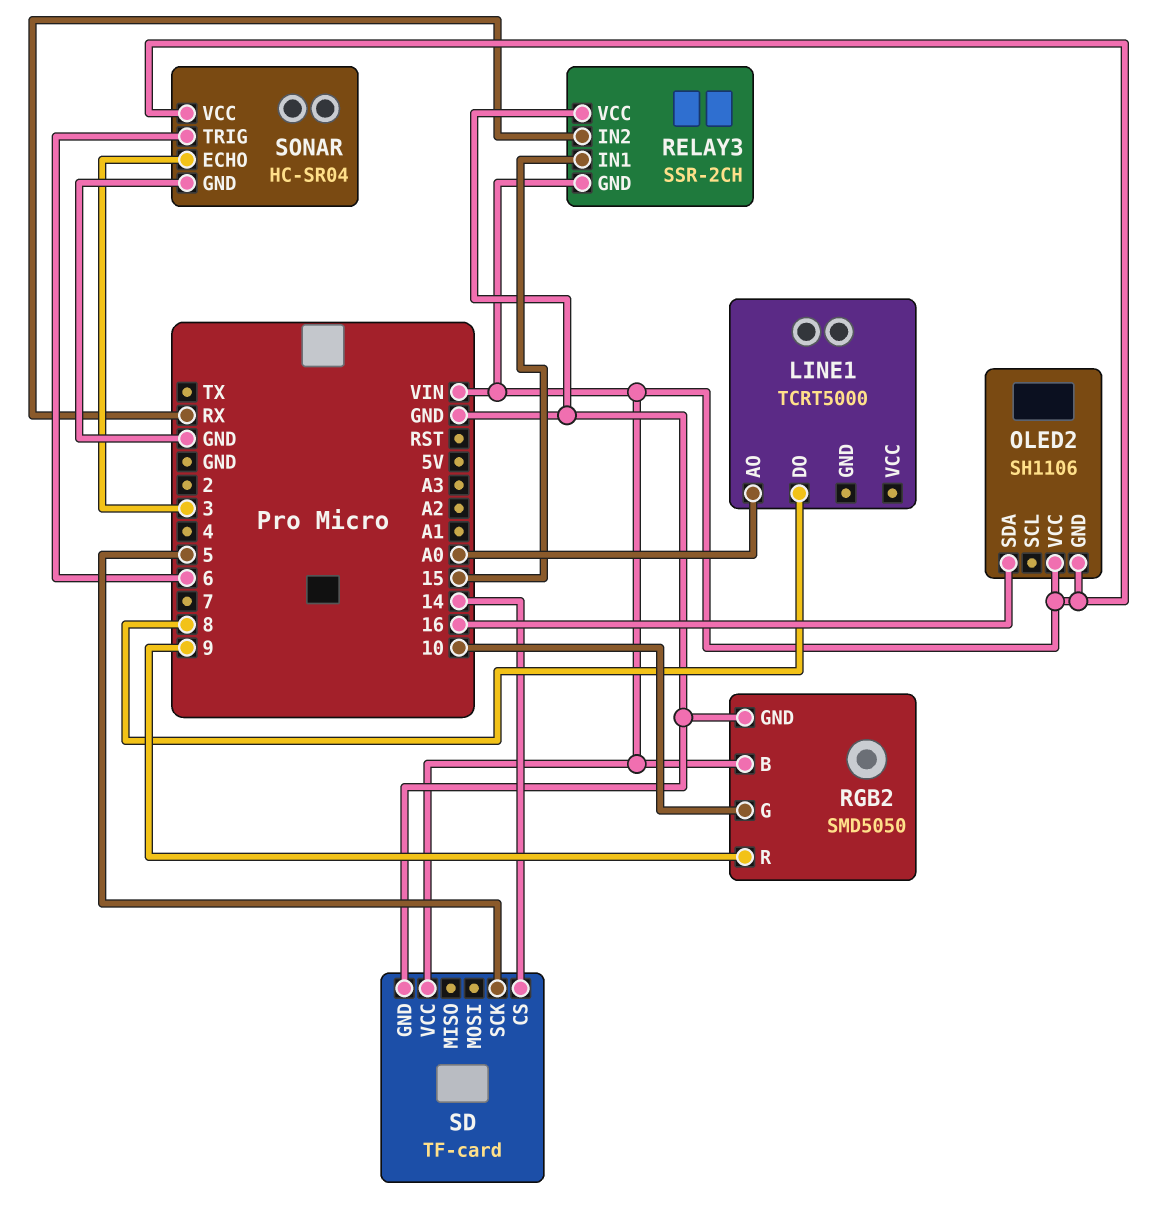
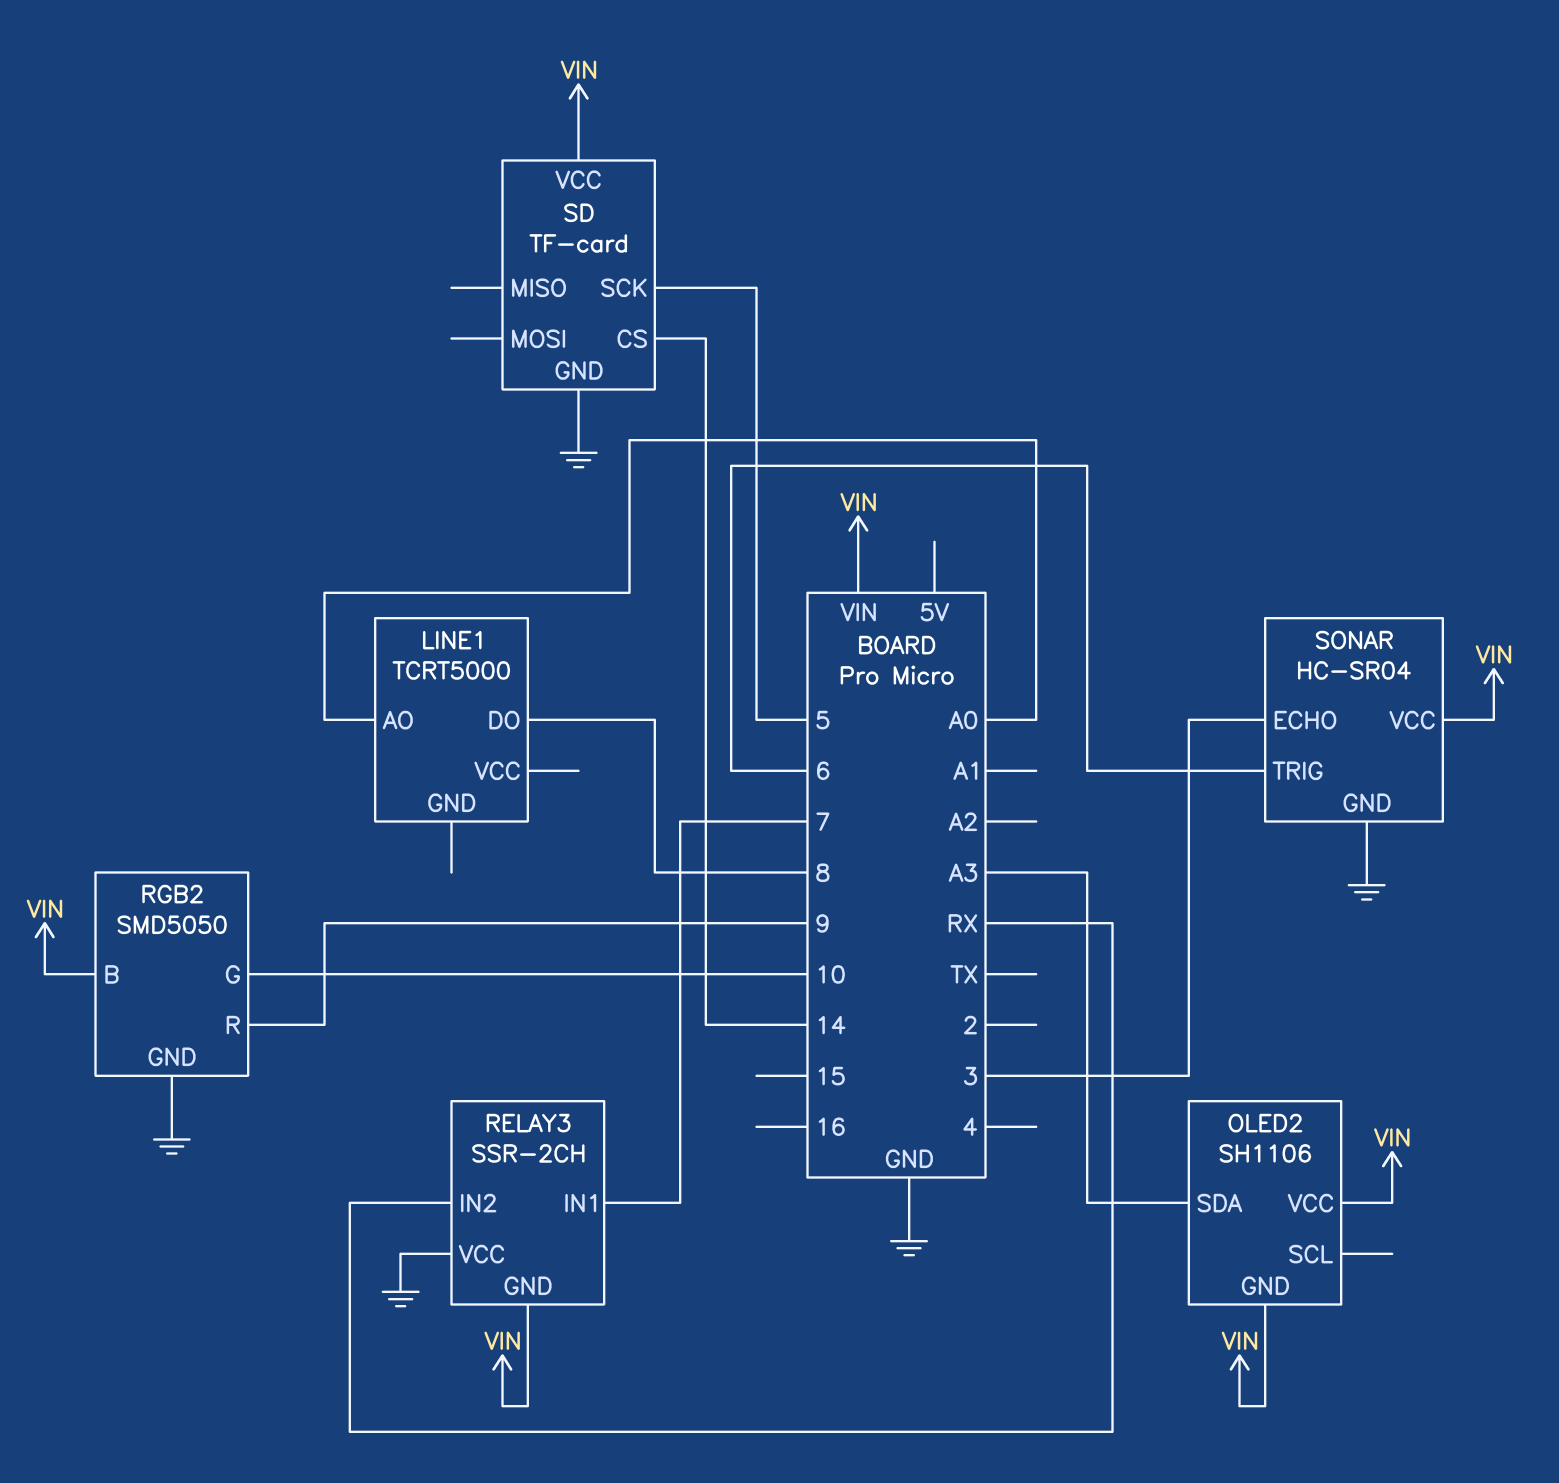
OLED2 pin SDA: 16 -> A3
RELAY3 pin IN1: 15 -> 7

